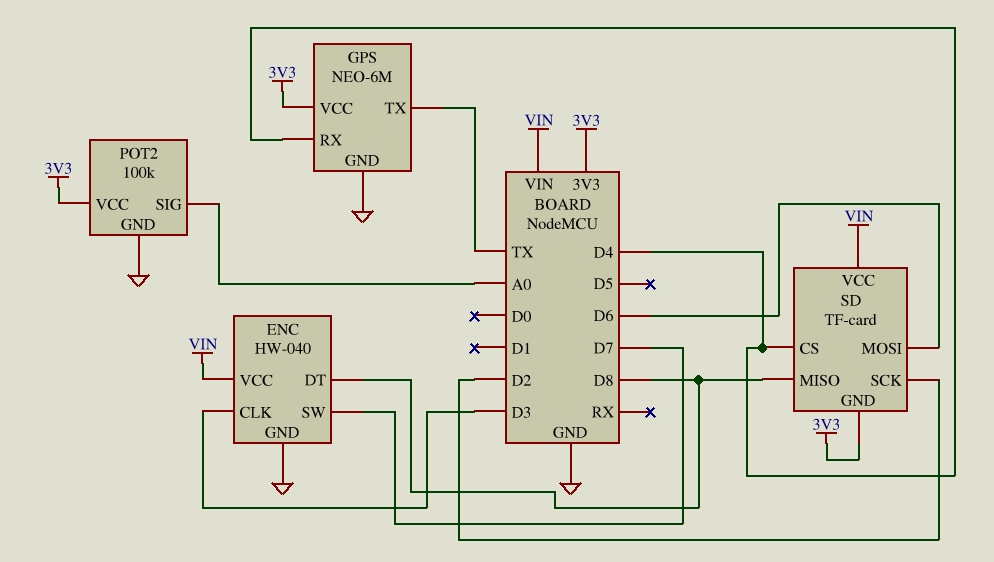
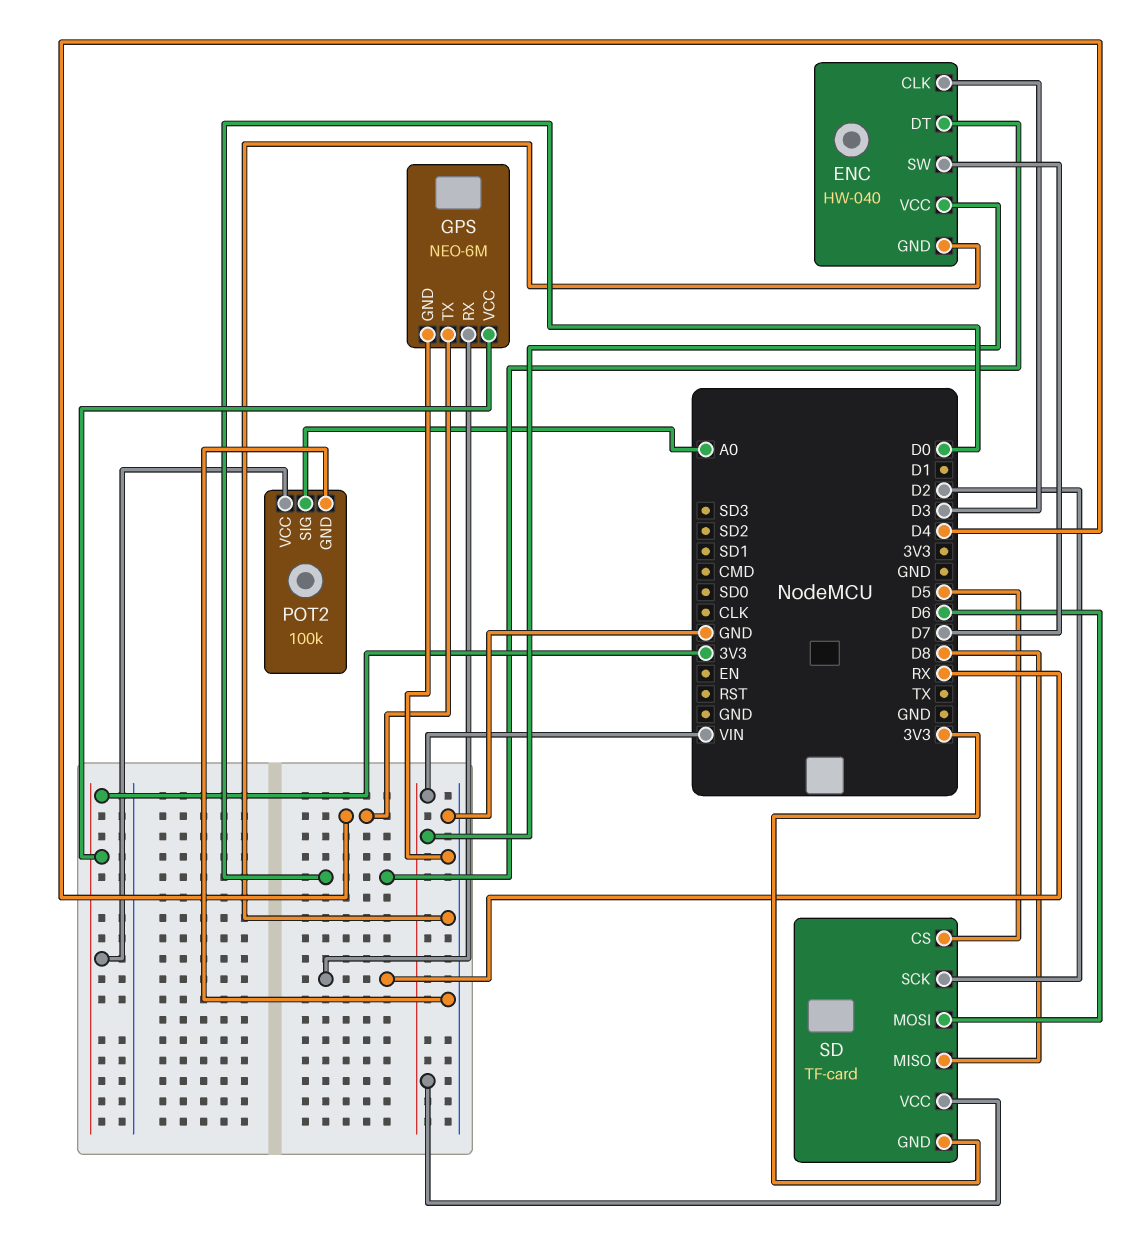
ENC pin DT: D8 -> D0
GPS pin RX: D4 -> RX
GPS pin TX: TX -> D4
SD pin CS: D4 -> D5

